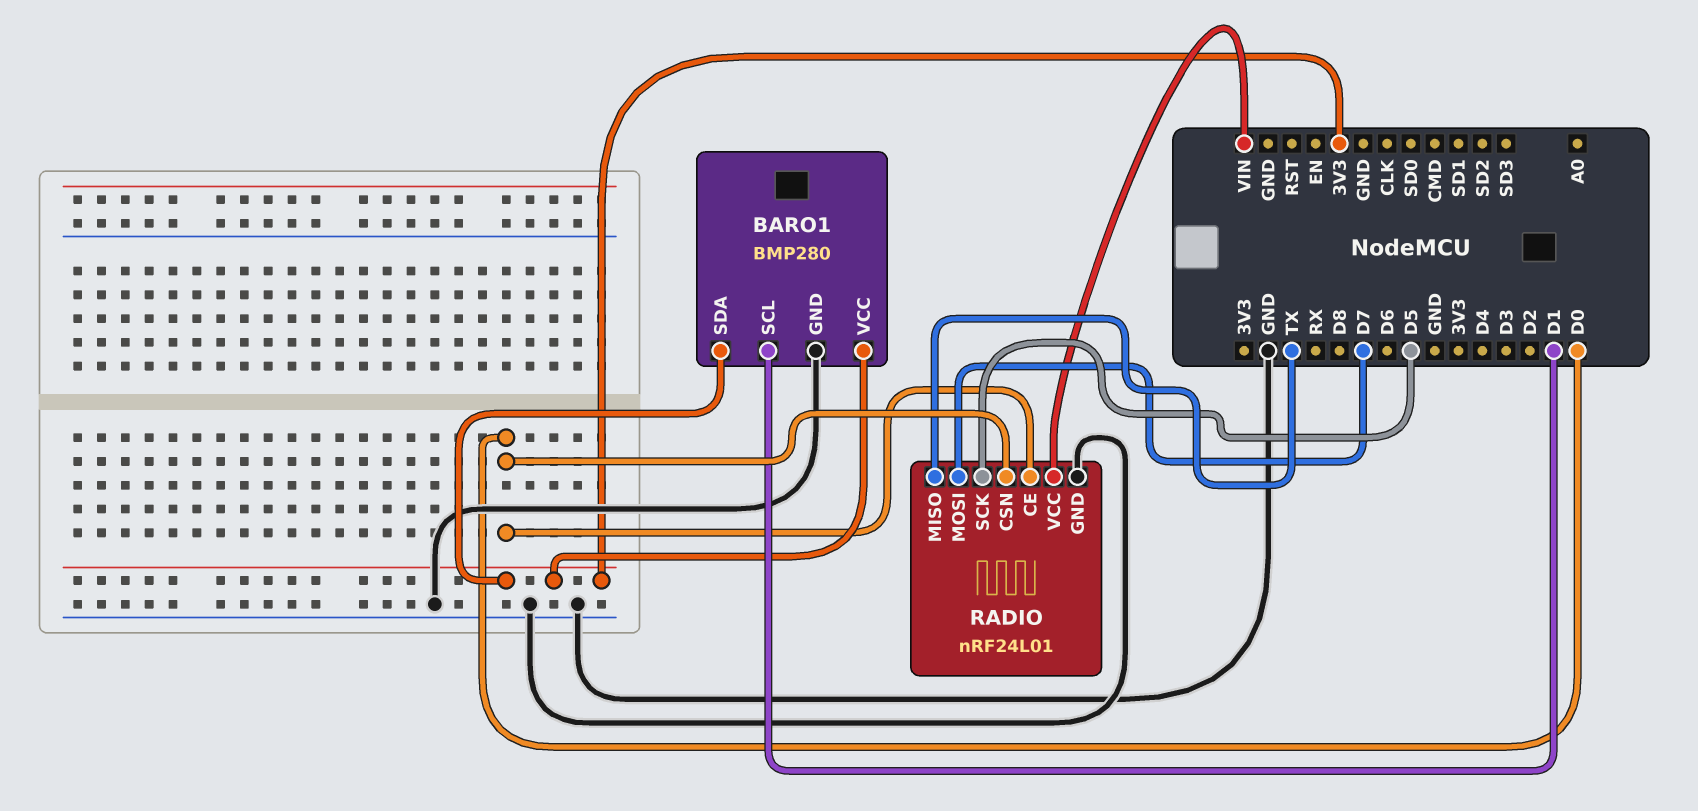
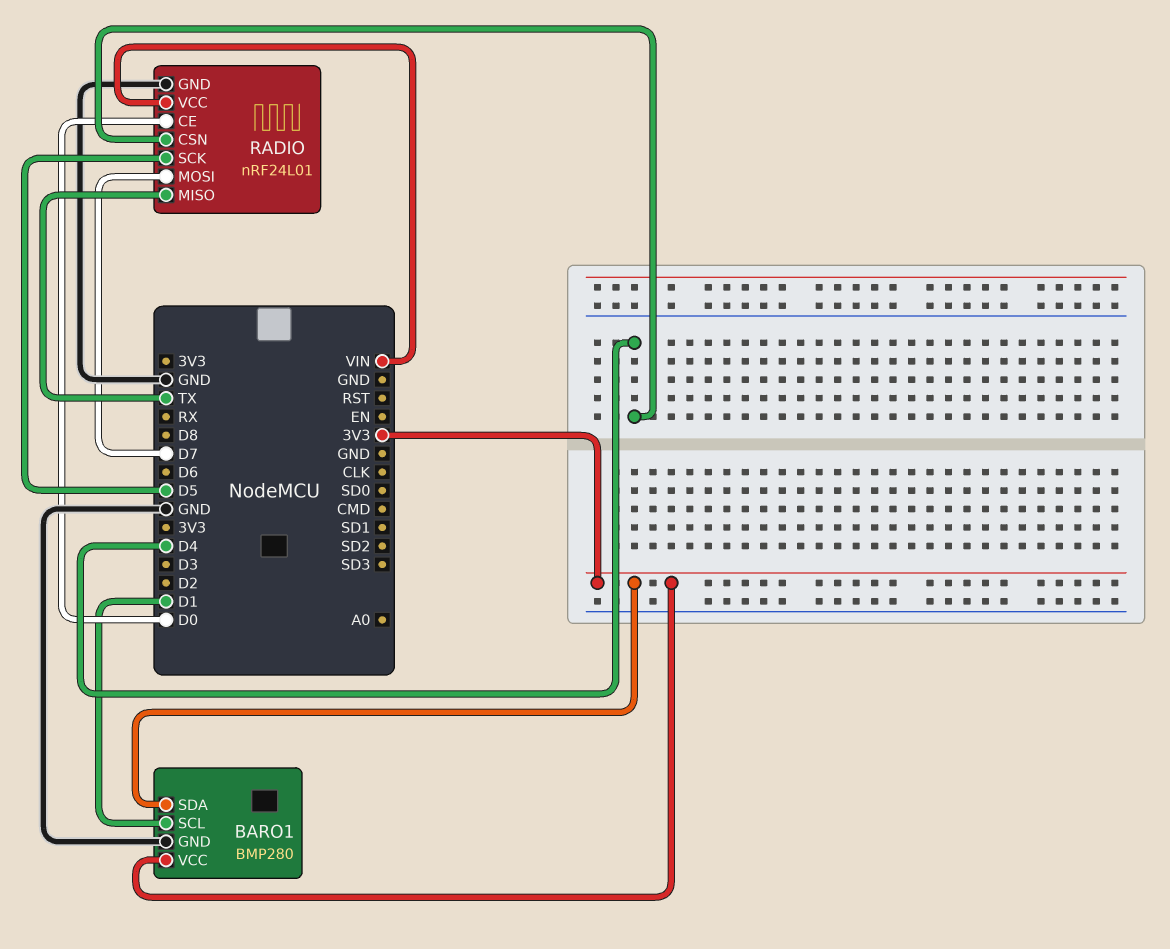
RADIO pin CSN: D0 -> D4

